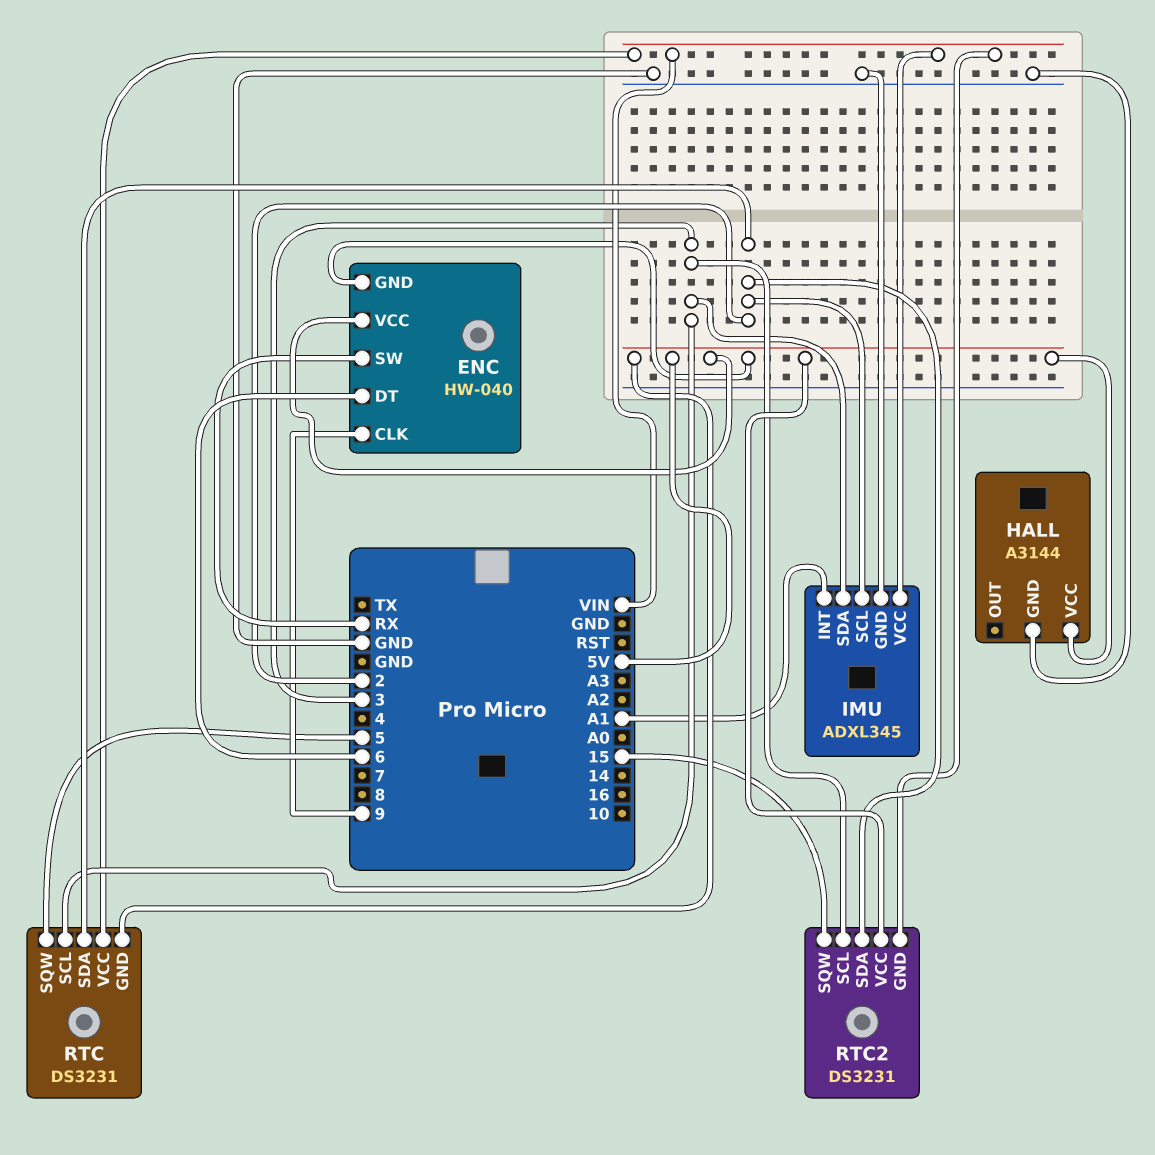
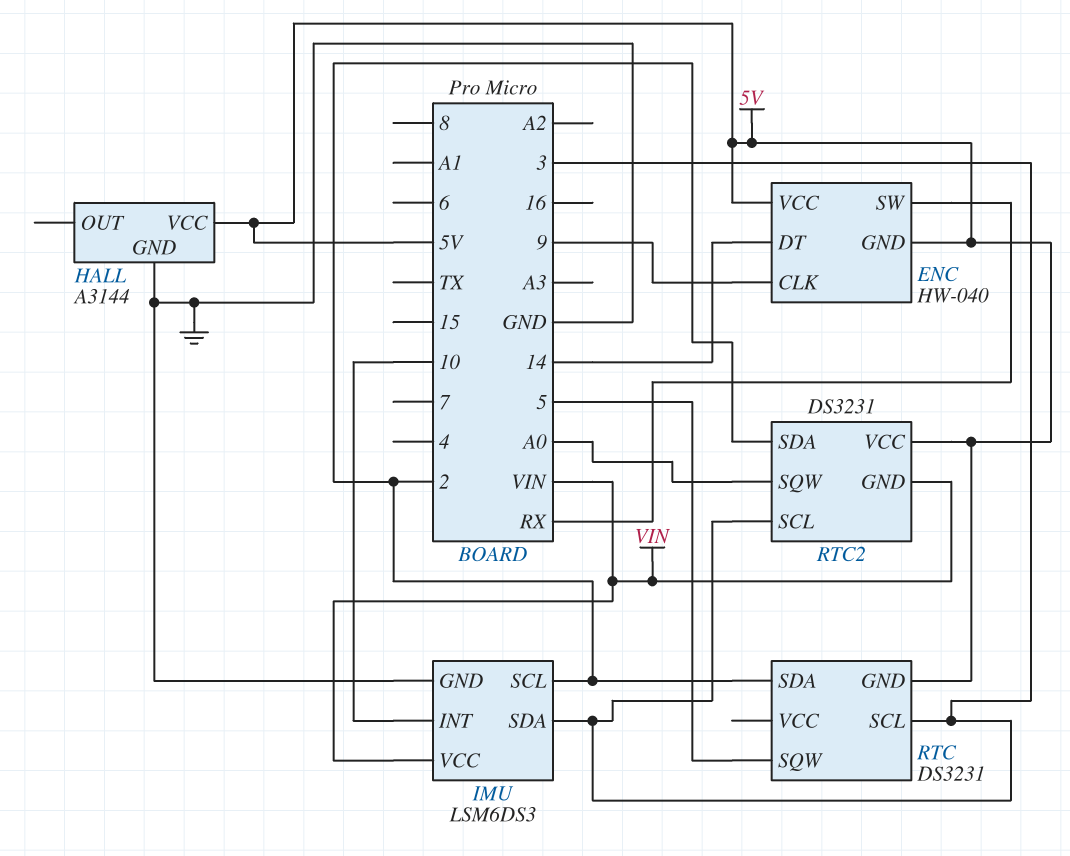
ENC pin DT: 6 -> 14
IMU: ADXL345 -> LSM6DS3
IMU pin INT: A1 -> 10
RTC pin VCC: VIN -> none
RTC2 pin SQW: 15 -> A0

